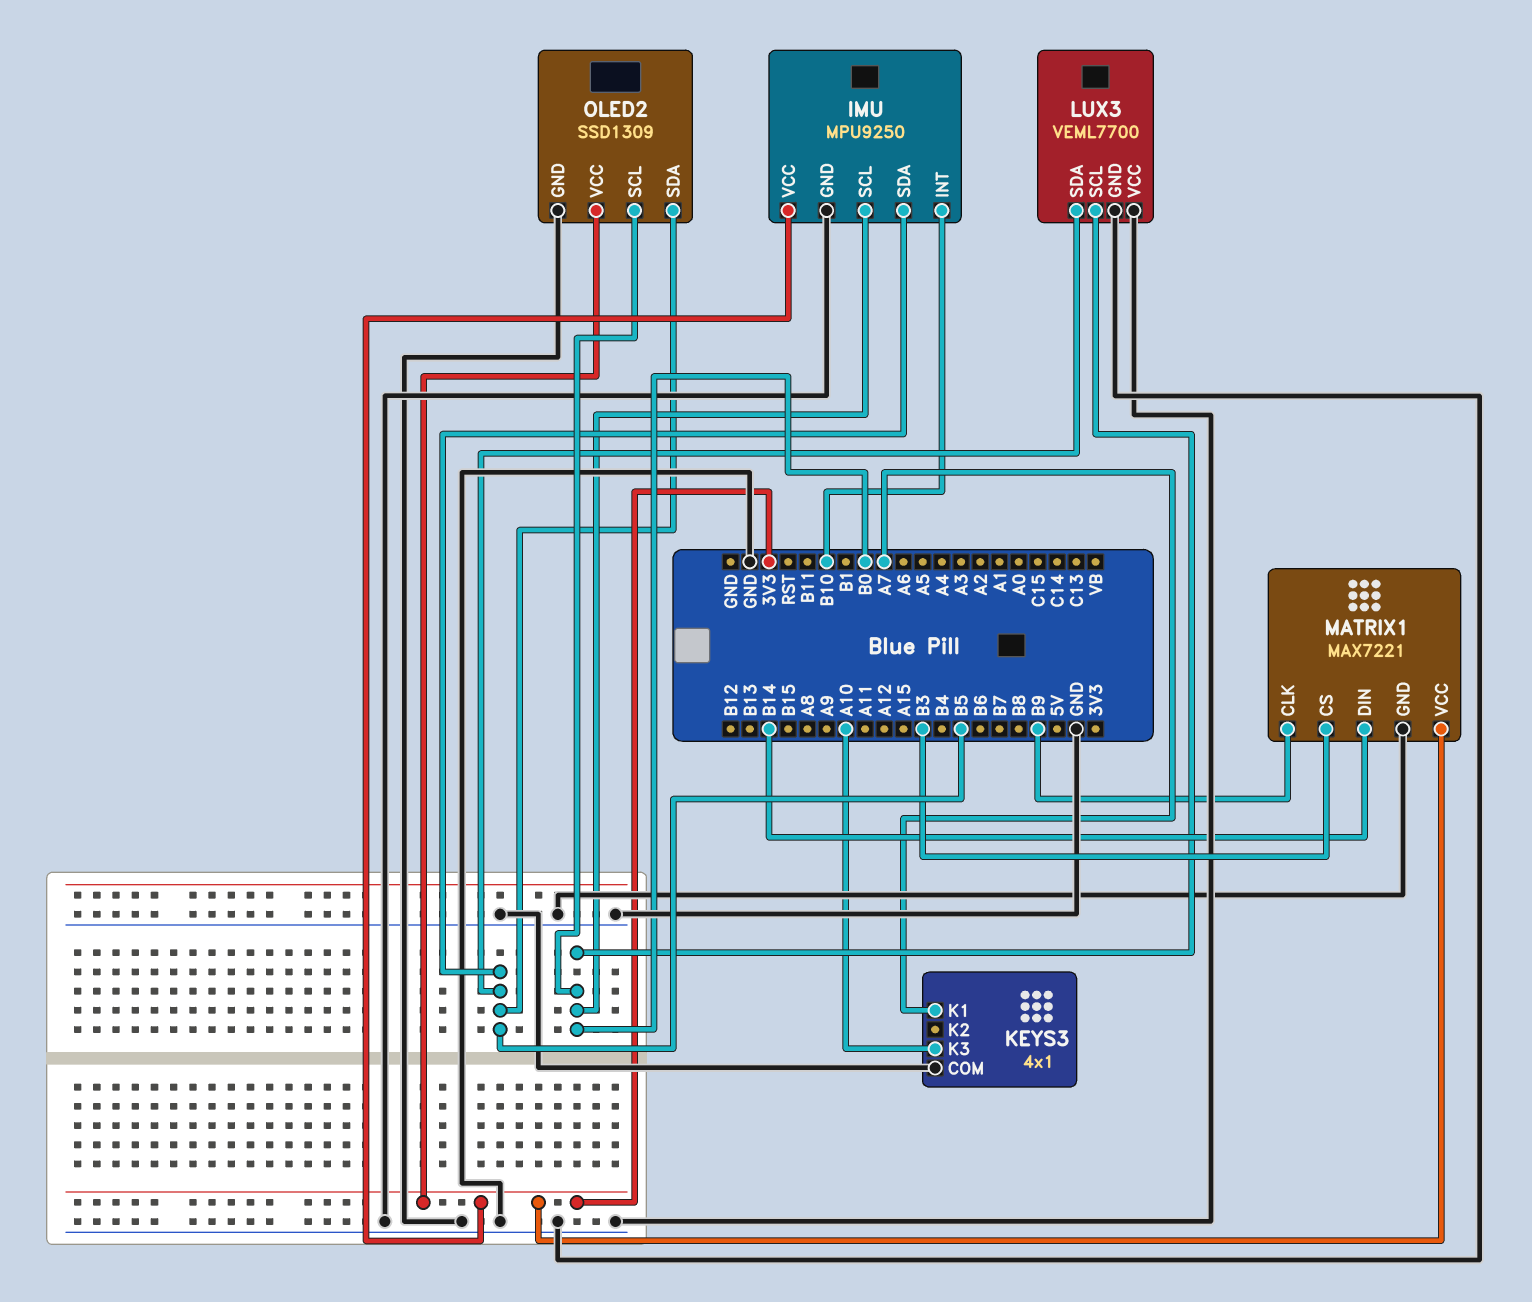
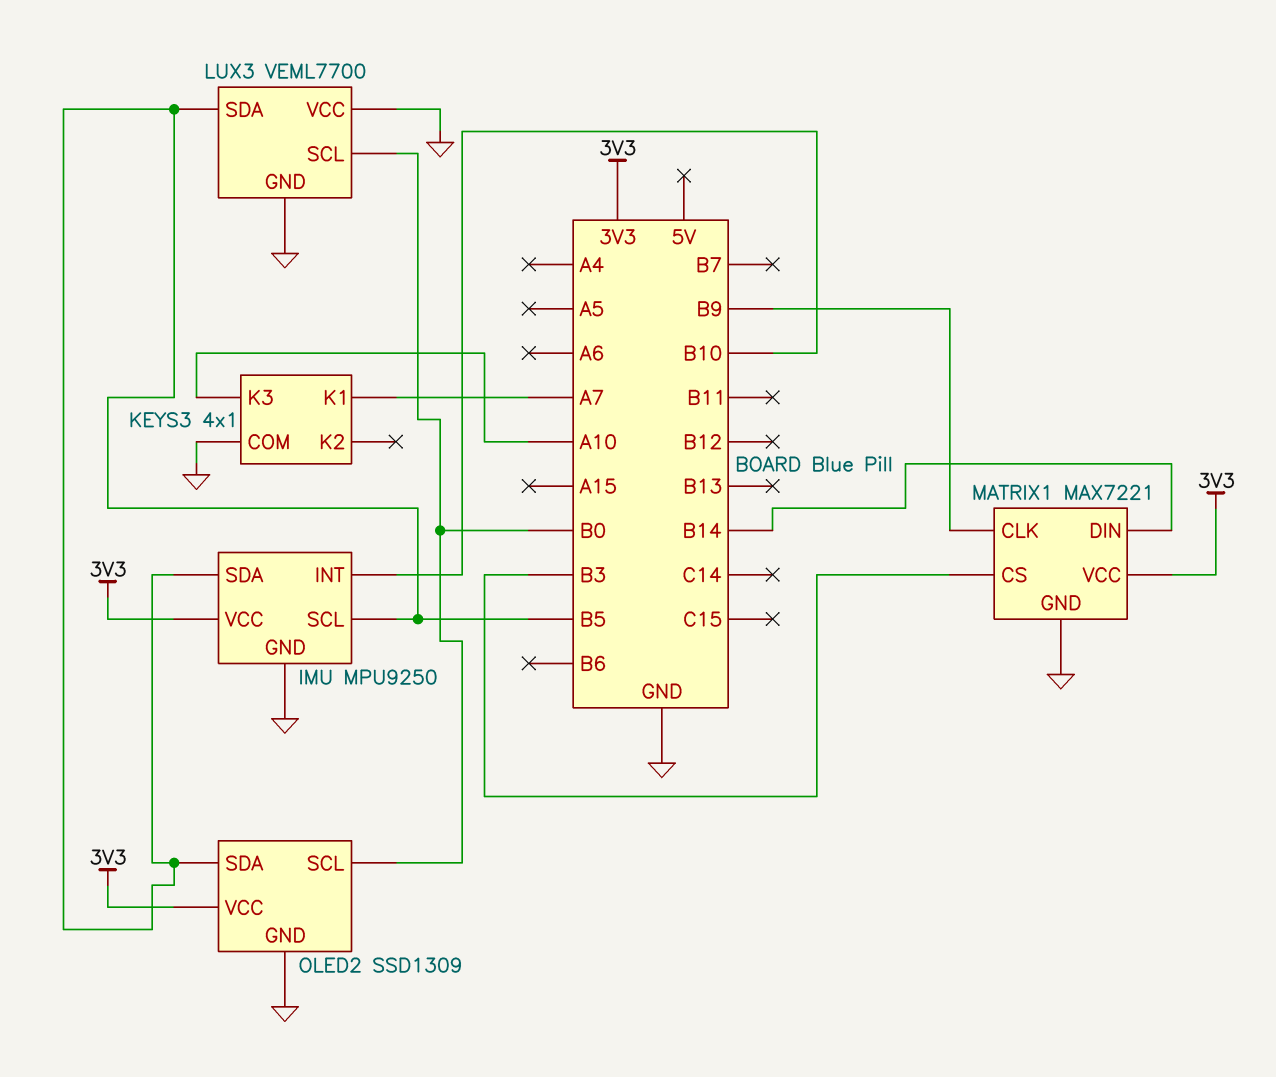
IMU pin SCL: B0 -> B5

